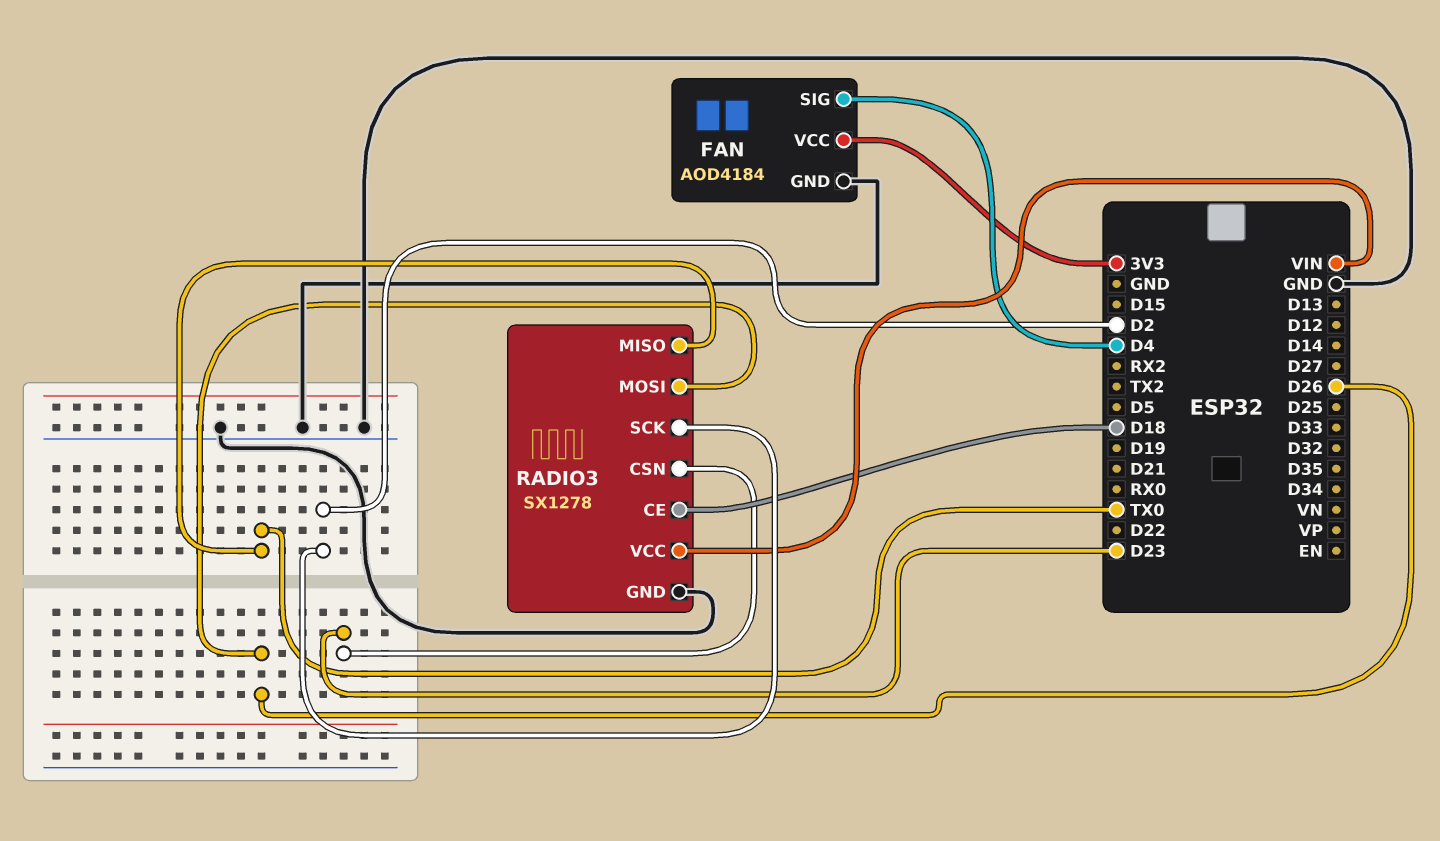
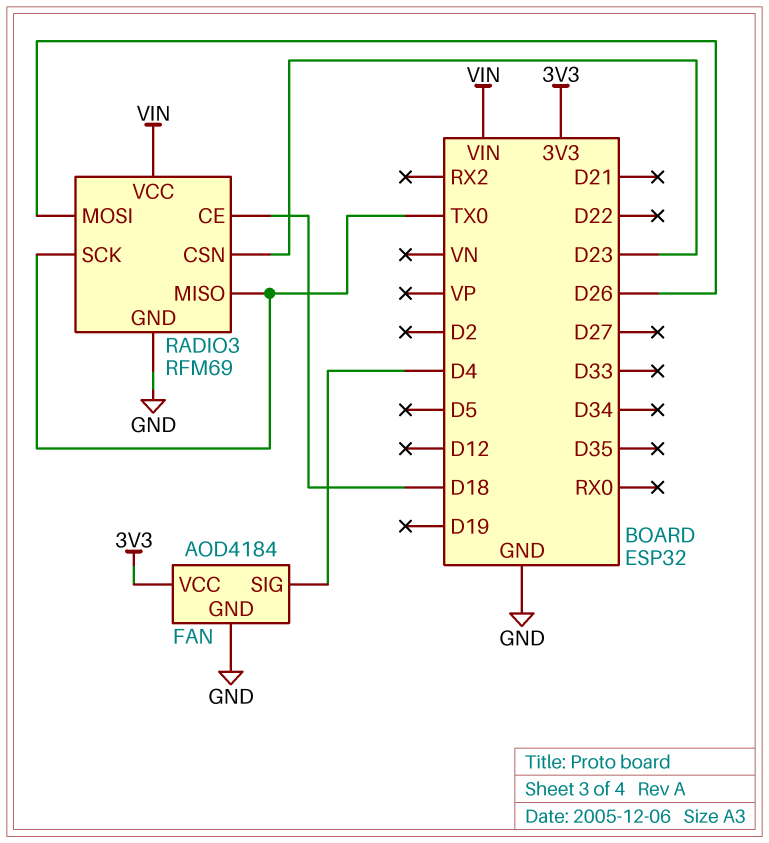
RADIO3: SX1278 -> RFM69
RADIO3 pin SCK: D2 -> TX0

